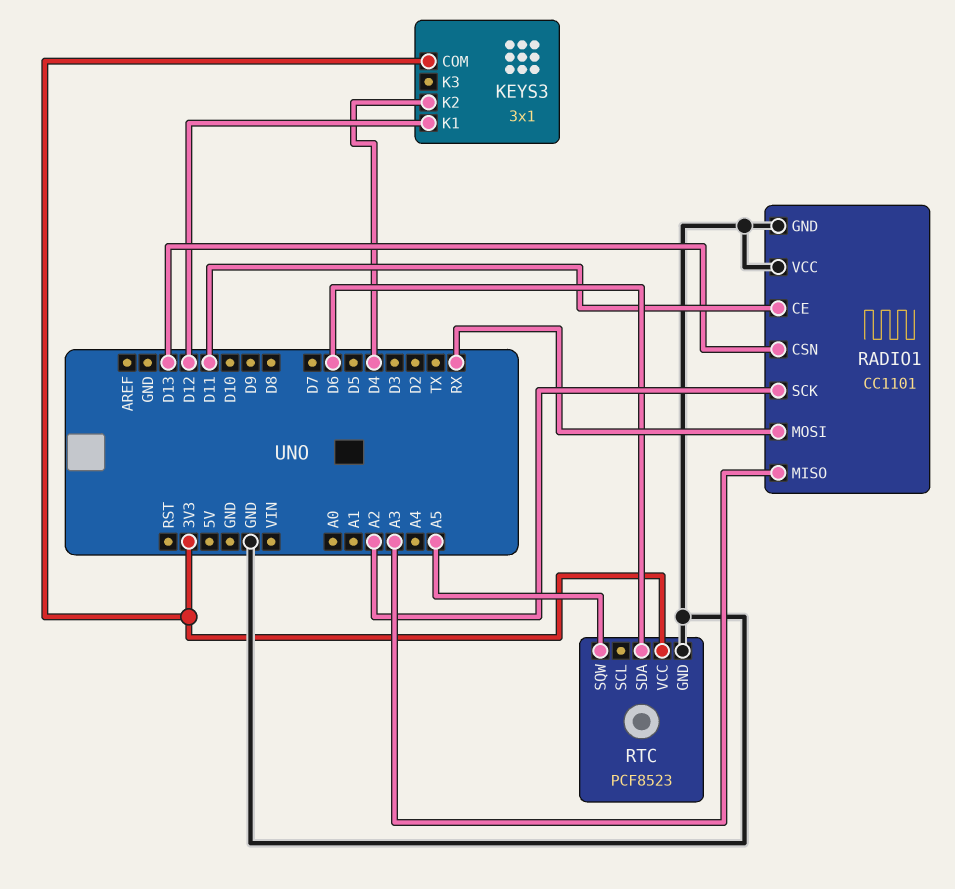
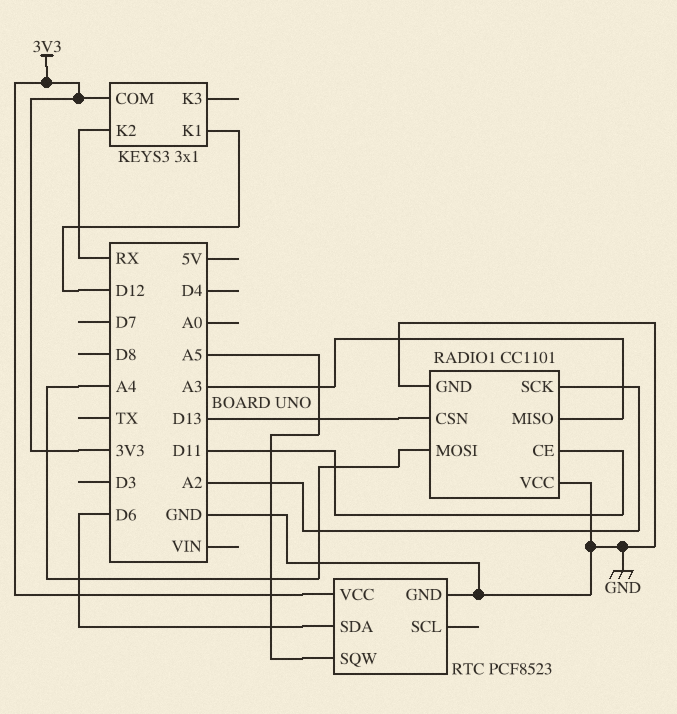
KEYS3 pin K2: D4 -> RX
RADIO1 pin MOSI: RX -> A4

